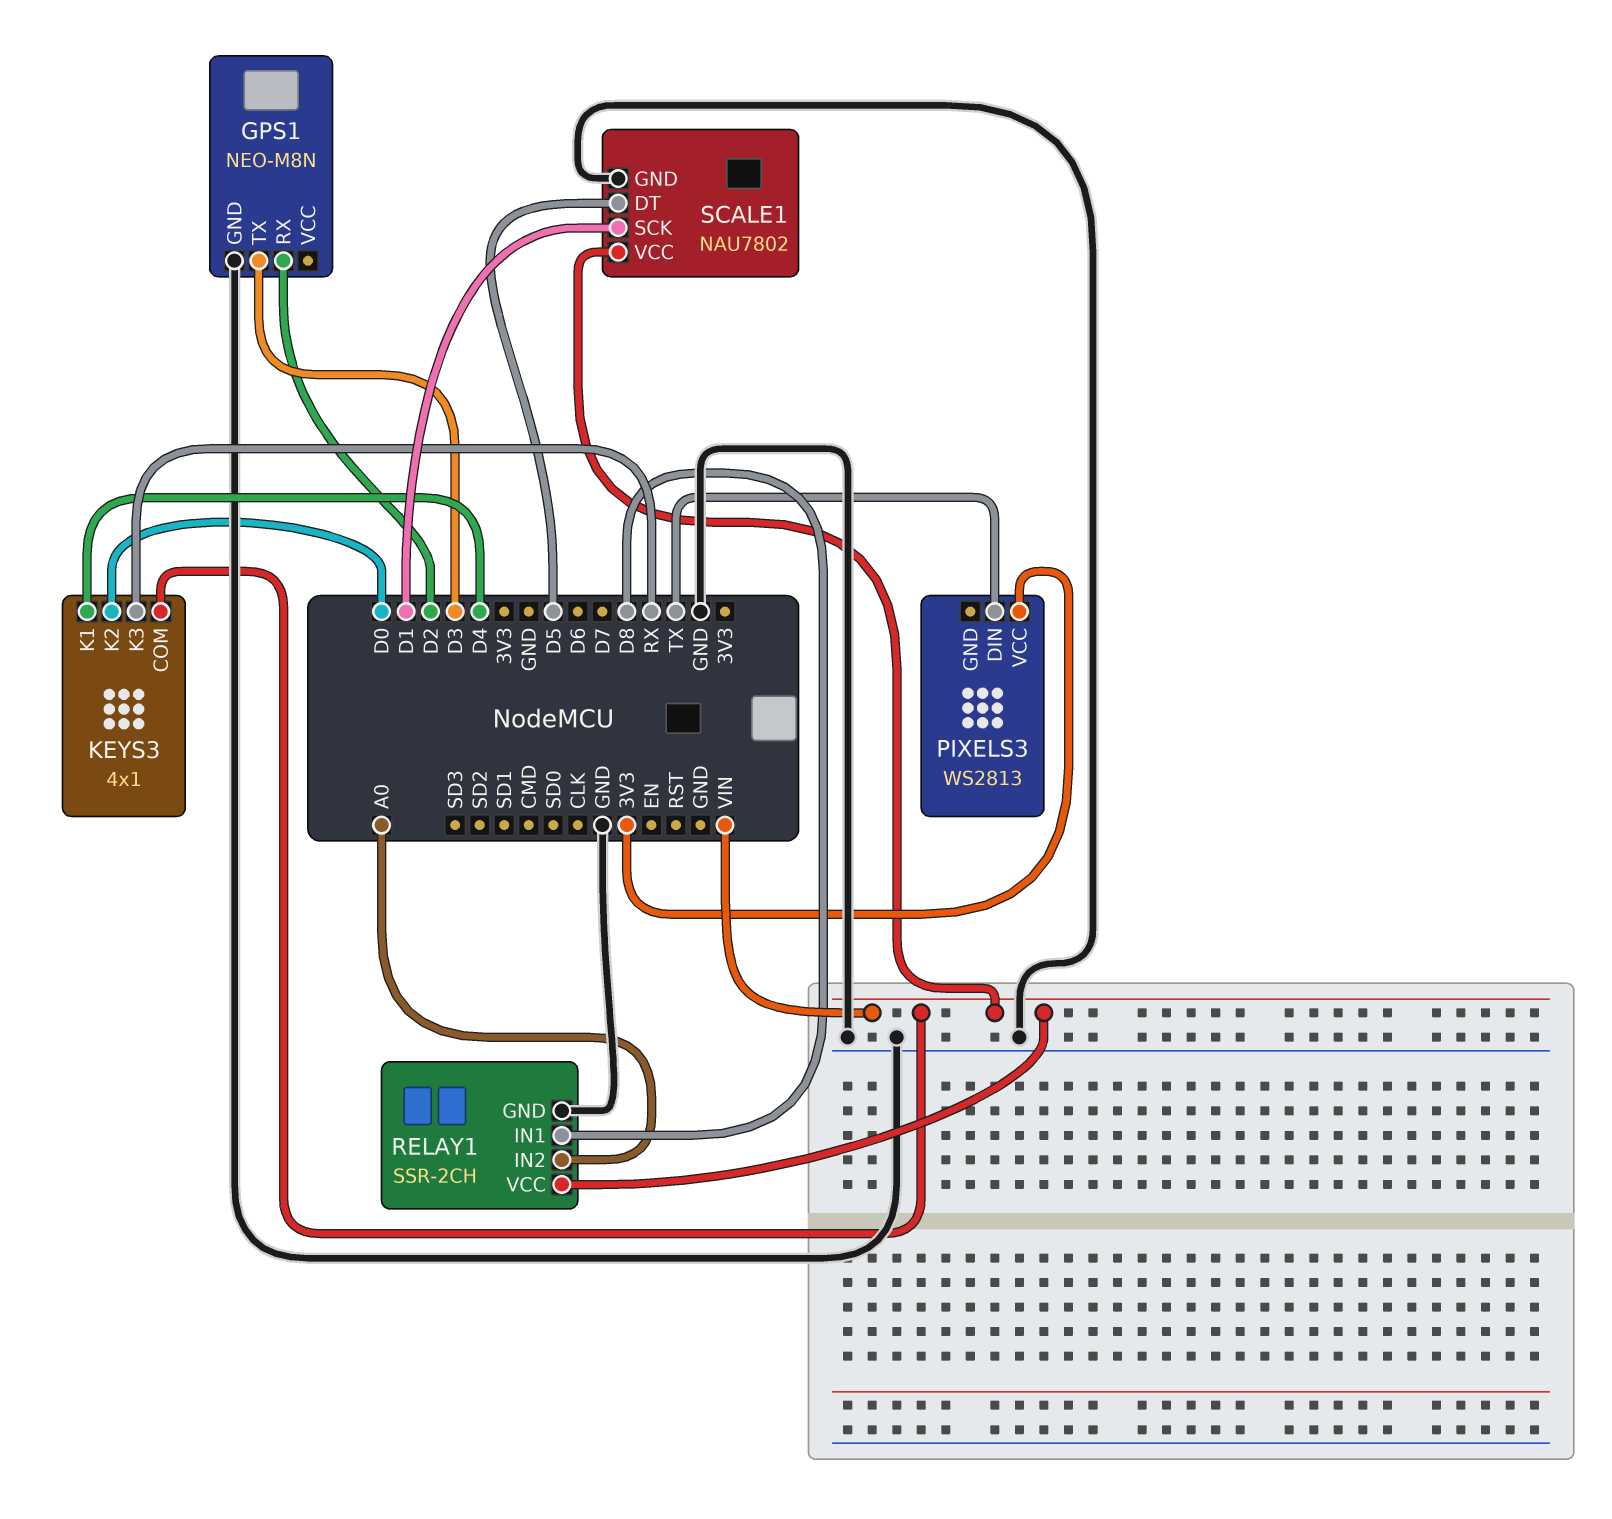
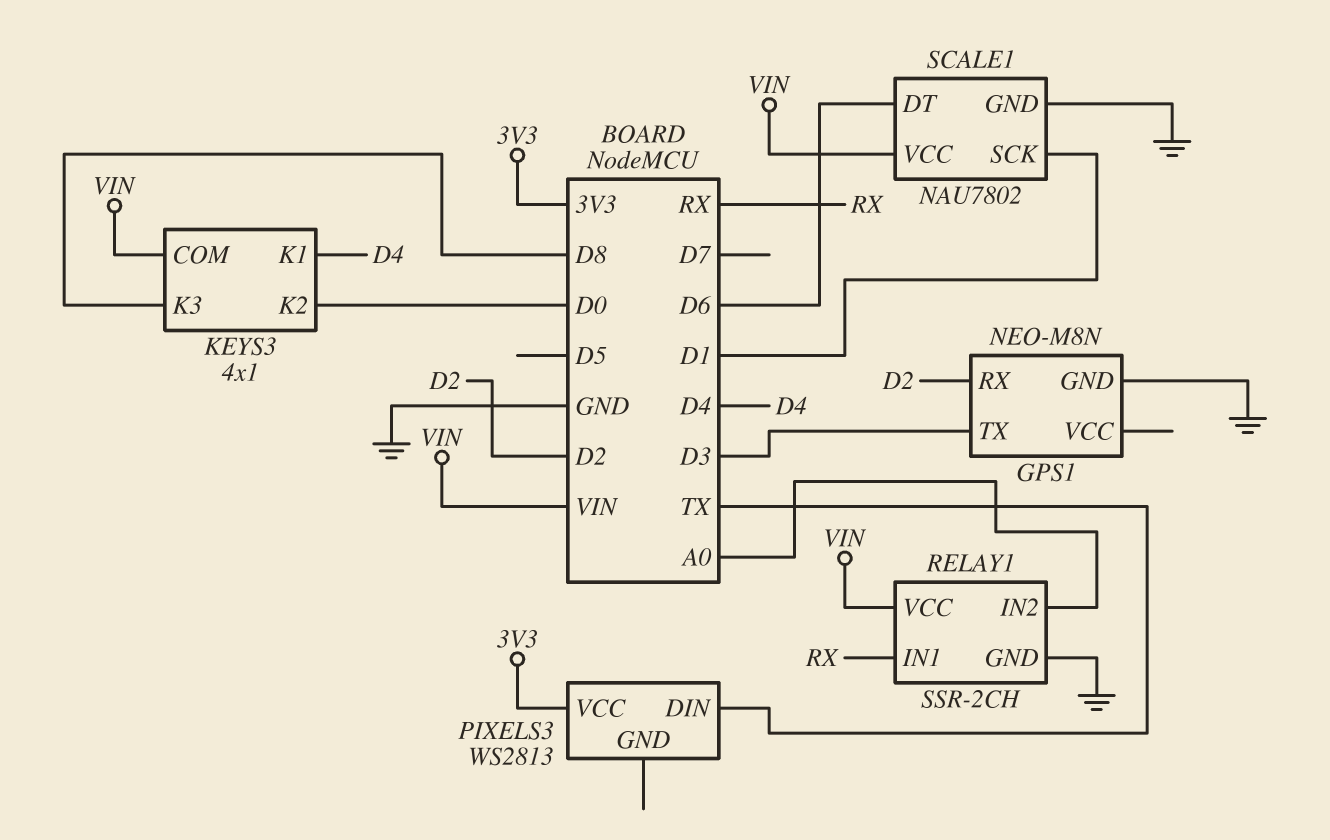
KEYS3 pin K3: RX -> D8
RELAY1 pin IN1: D8 -> RX
SCALE1 pin DT: D5 -> D6

